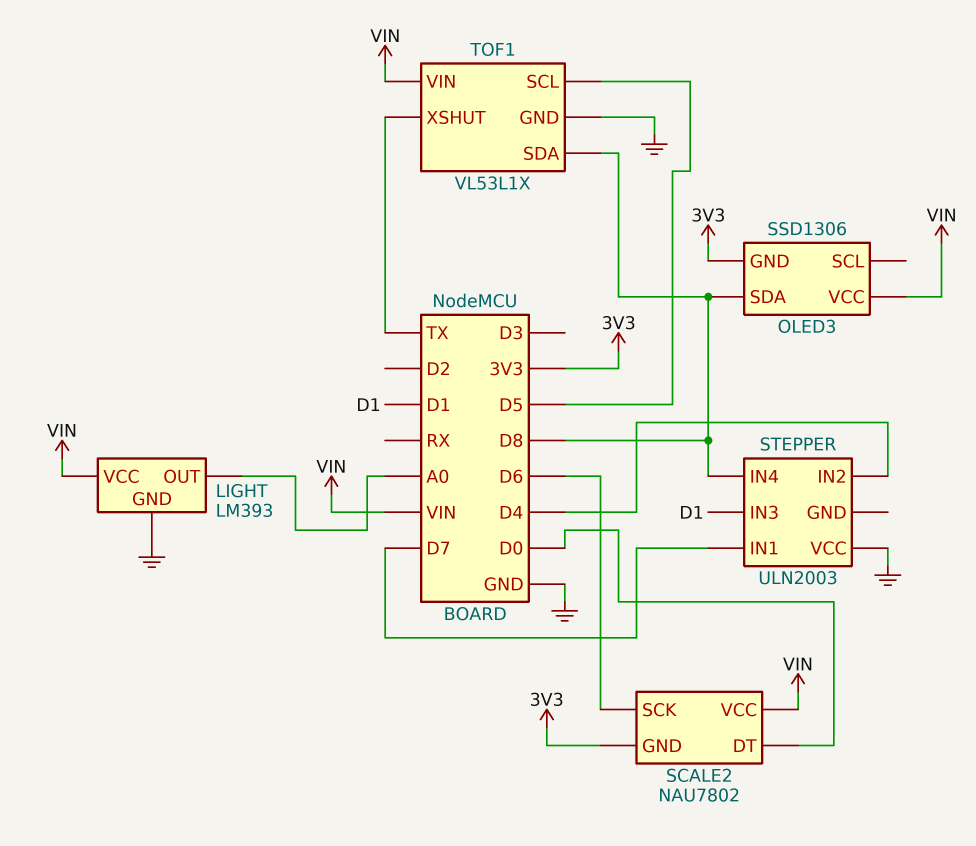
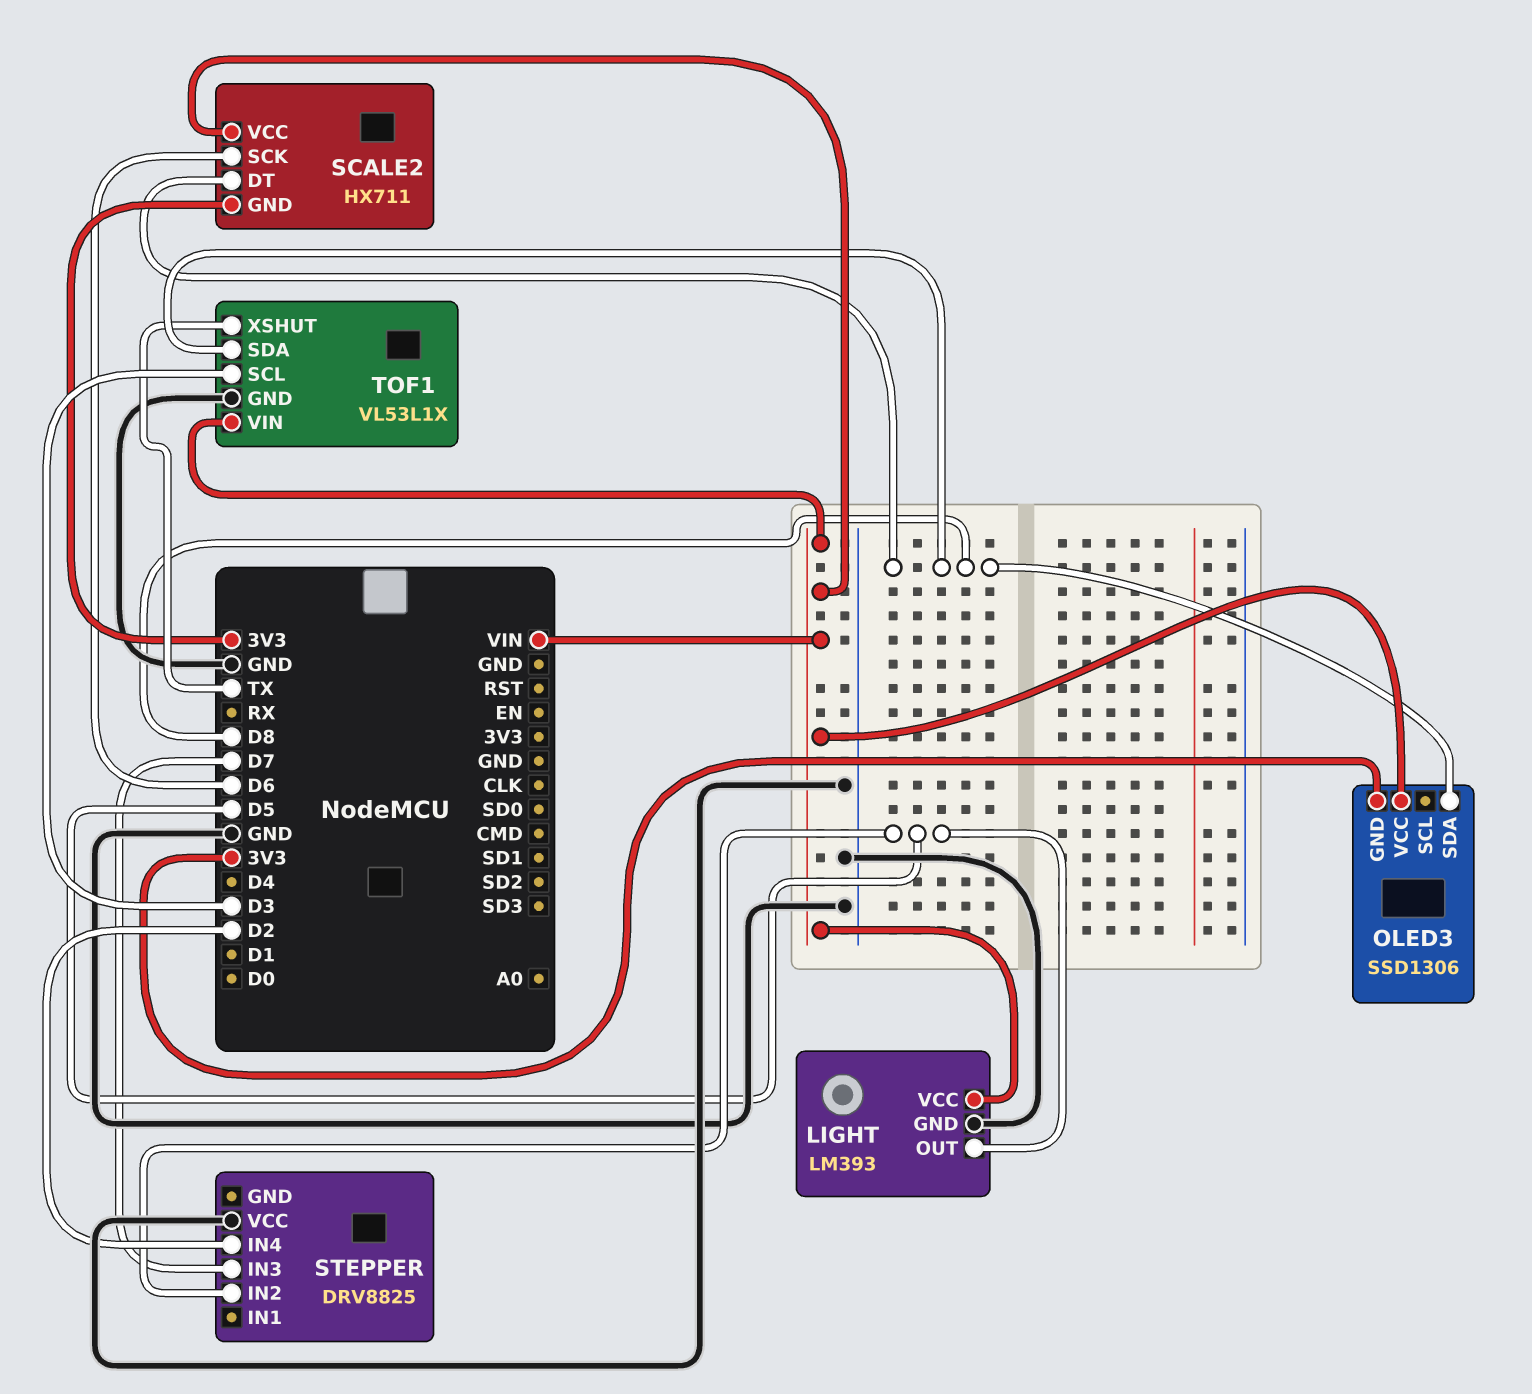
LIGHT pin OUT: A0 -> D5
SCALE2: NAU7802 -> HX711
SCALE2 pin DT: D0 -> D8
STEPPER: ULN2003 -> DRV8825
STEPPER pin IN1: D7 -> none
STEPPER pin IN2: D4 -> D5
STEPPER pin IN3: D1 -> D7
STEPPER pin IN4: D8 -> D2
TOF1 pin SCL: D5 -> D3

